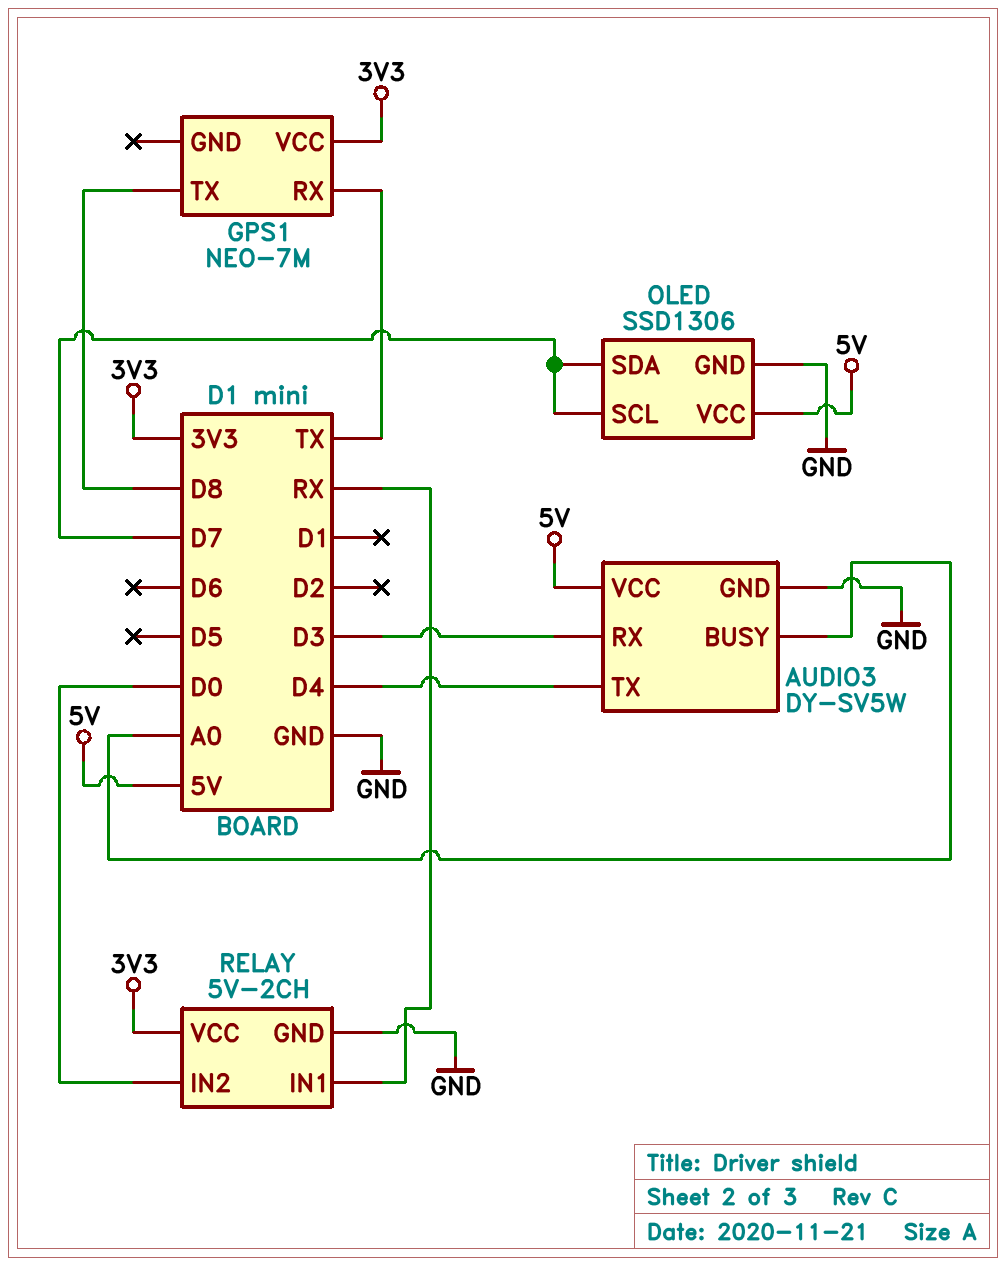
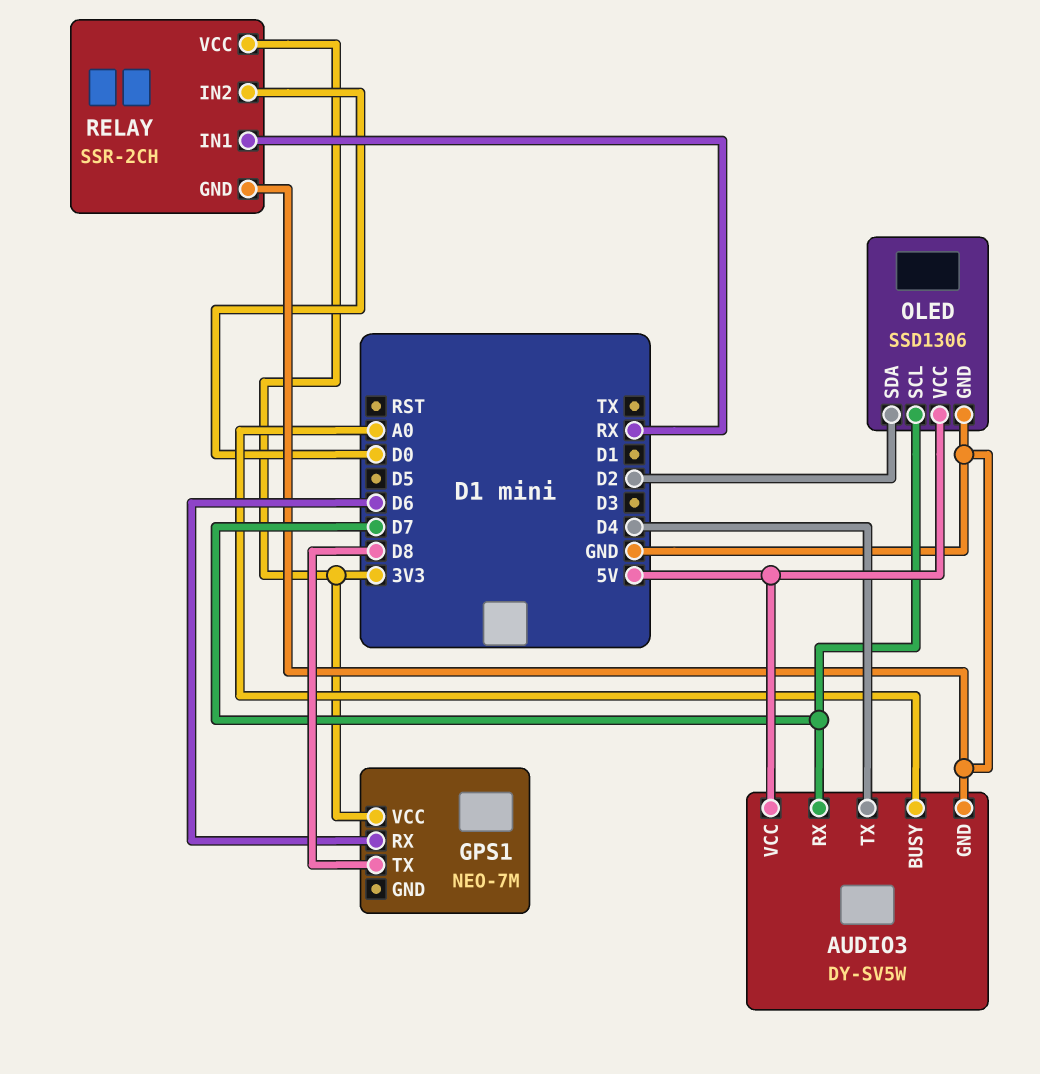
AUDIO3 pin RX: D3 -> D7
GPS1 pin RX: TX -> D6
OLED pin SDA: D7 -> D2
RELAY: 5V-2CH -> SSR-2CH

